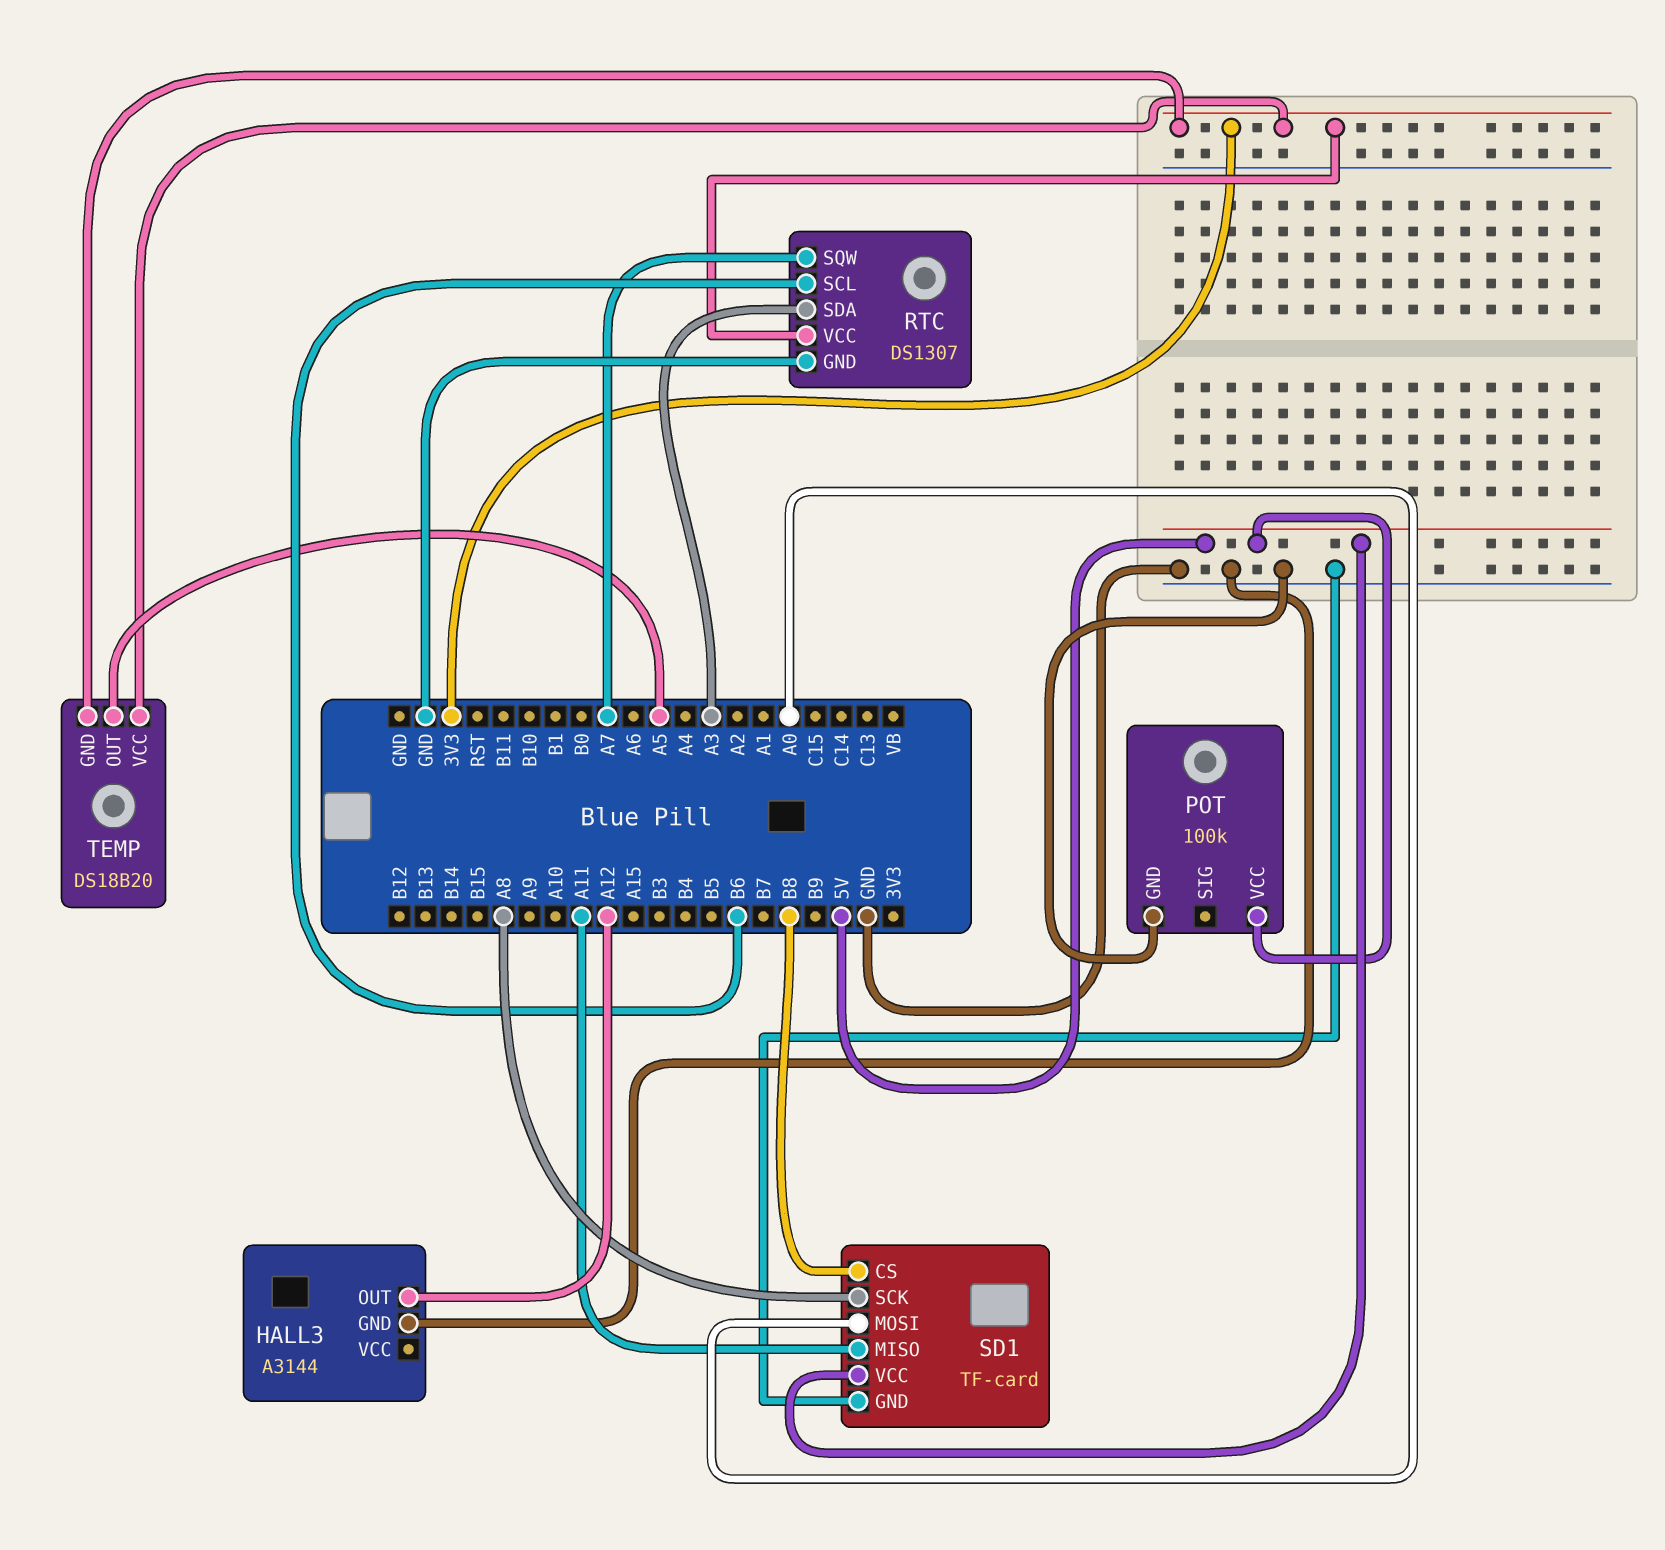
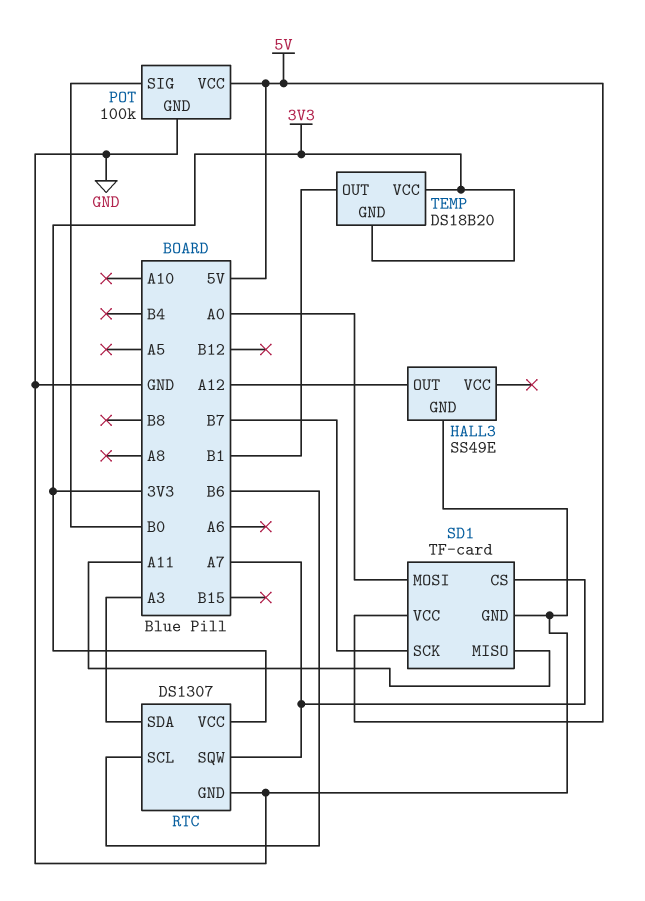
HALL3: A3144 -> SS49E
POT pin SIG: none -> B0
SD1 pin CS: B8 -> A7
SD1 pin SCK: A8 -> B7
TEMP pin OUT: A5 -> B1

